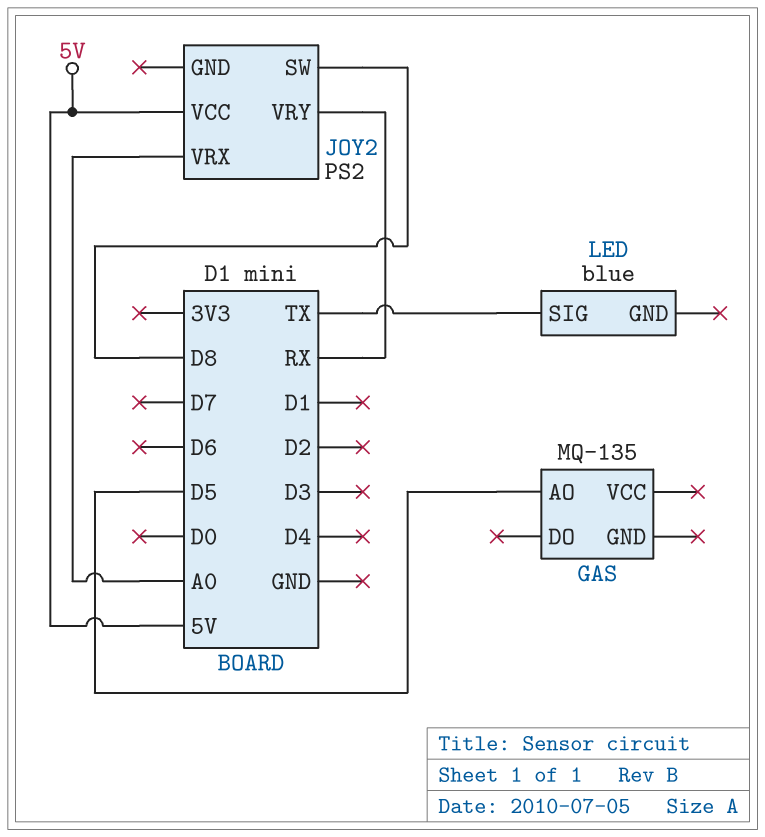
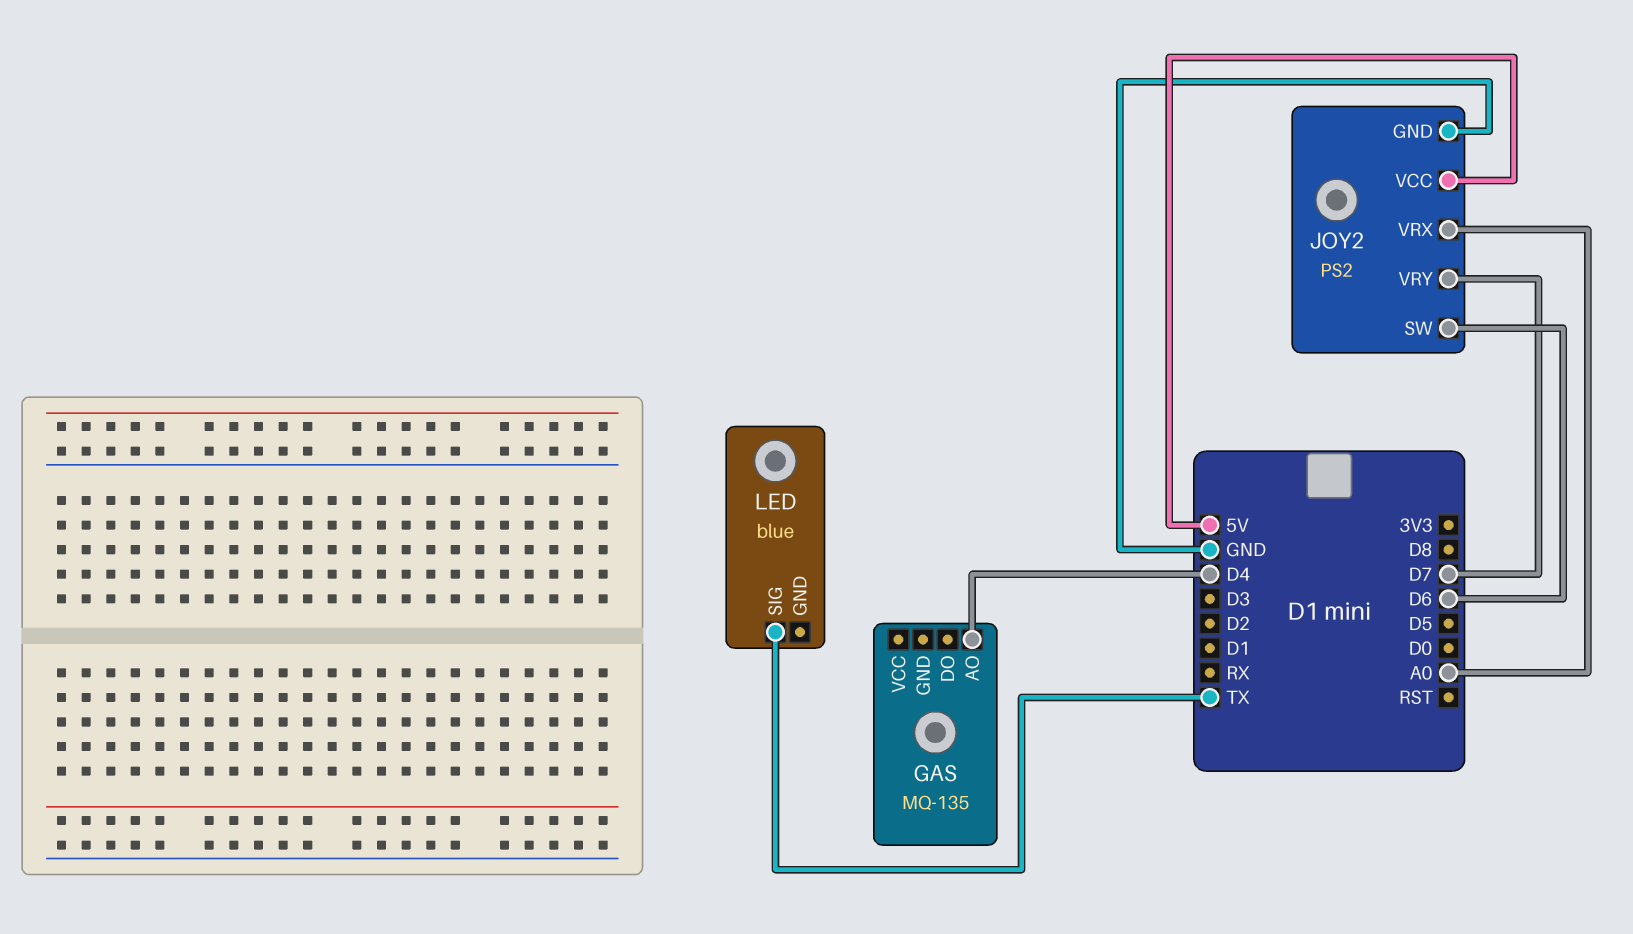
GAS pin AO: D5 -> D4
JOY2 pin GND: none -> GND
JOY2 pin SW: D8 -> D6
JOY2 pin VRY: RX -> D7

